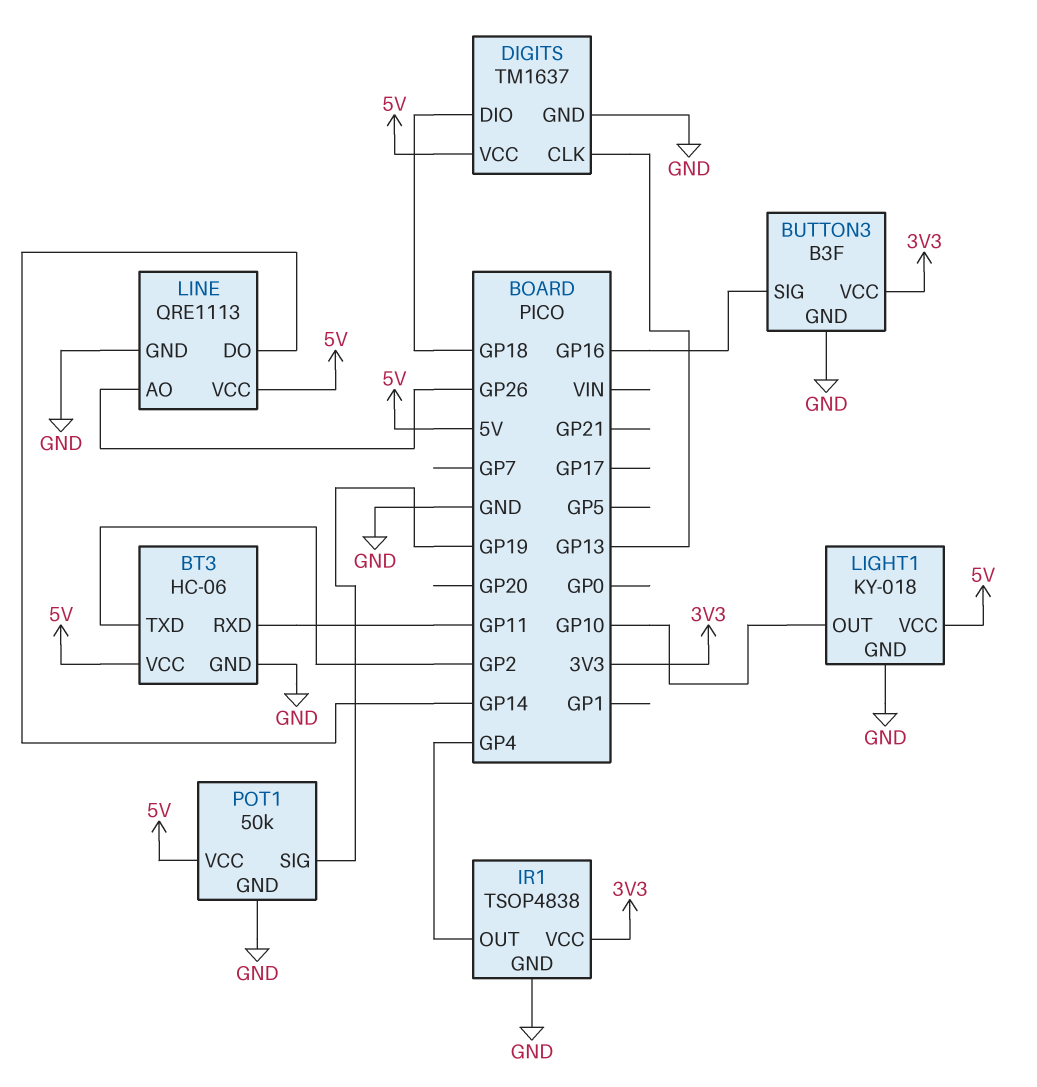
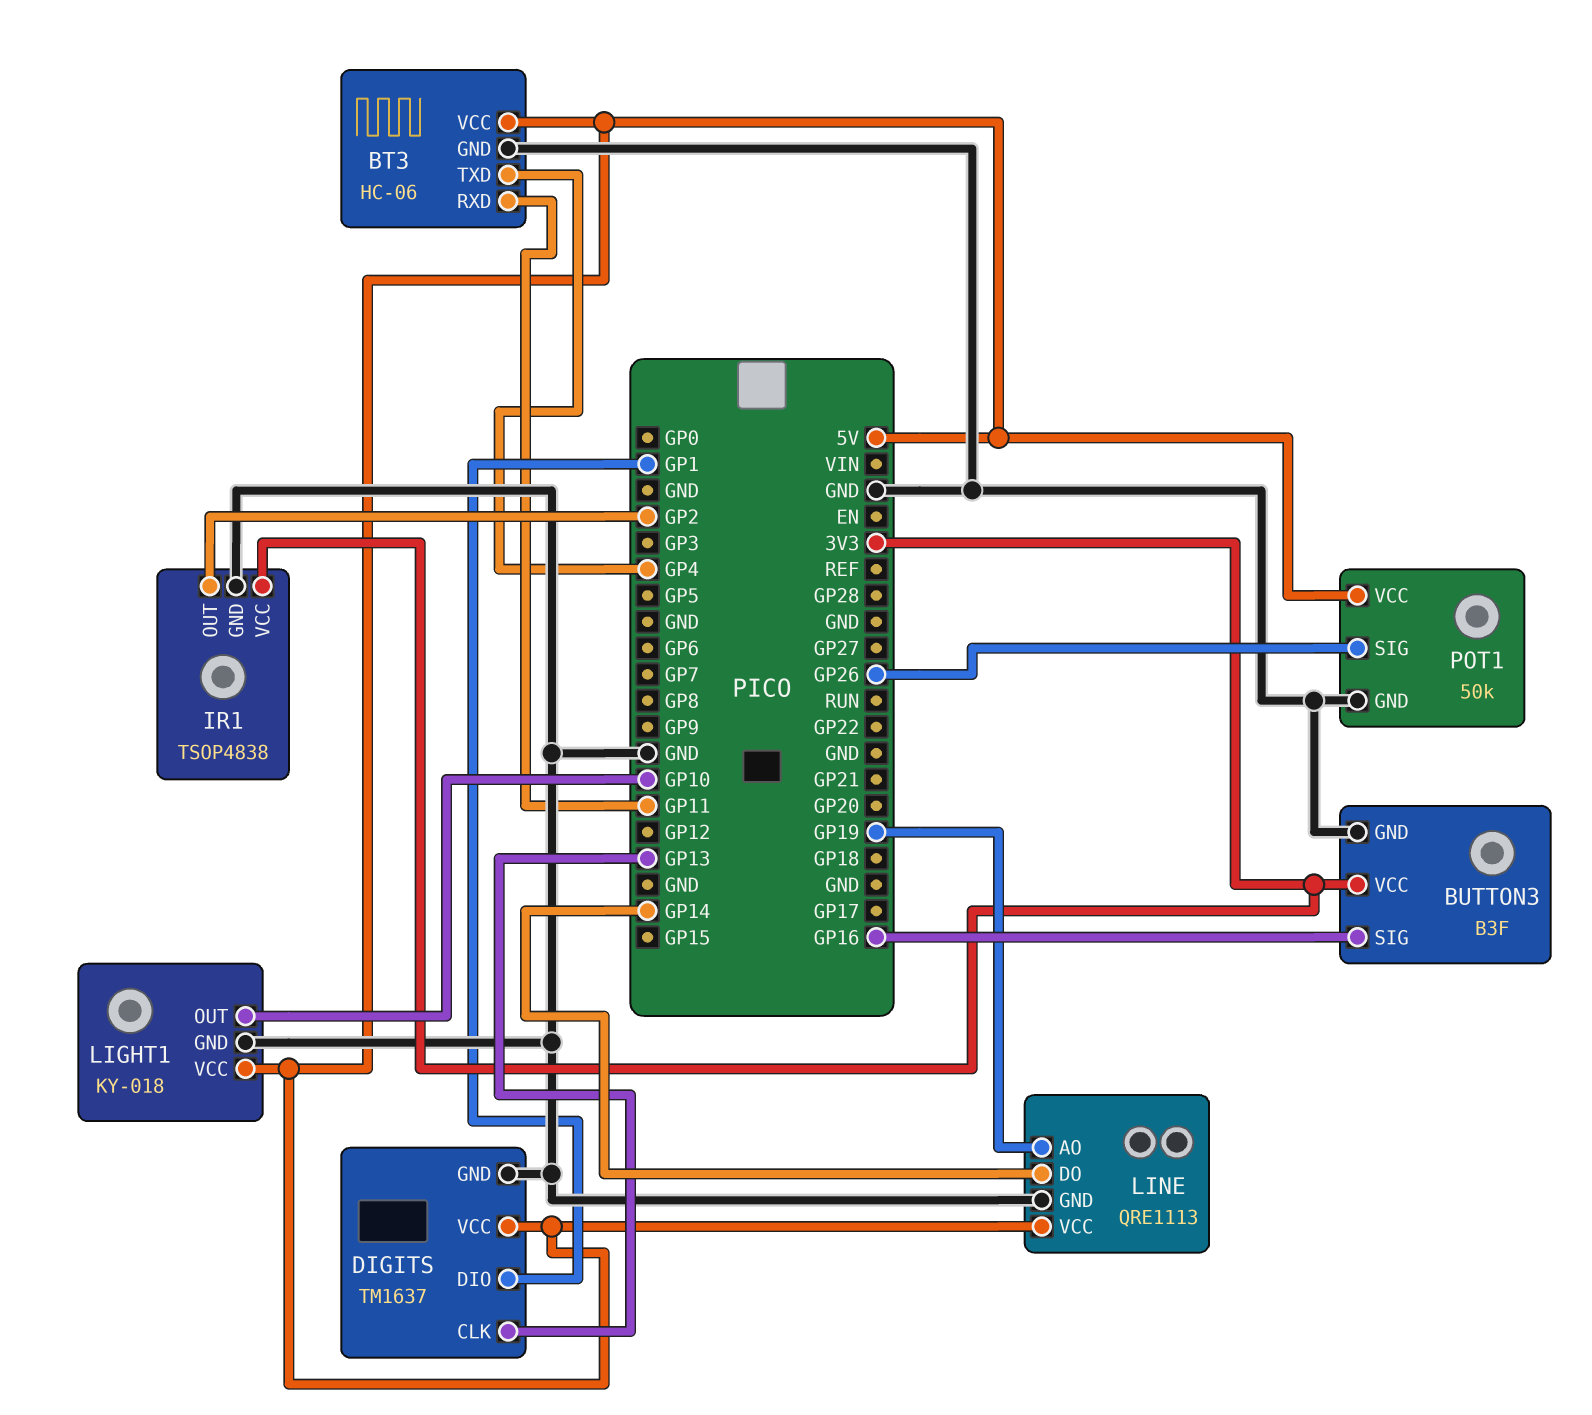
BT3 pin TXD: GP2 -> GP4
DIGITS pin DIO: GP18 -> GP1
IR1 pin OUT: GP4 -> GP2
LINE pin AO: GP26 -> GP19
POT1 pin SIG: GP19 -> GP26

